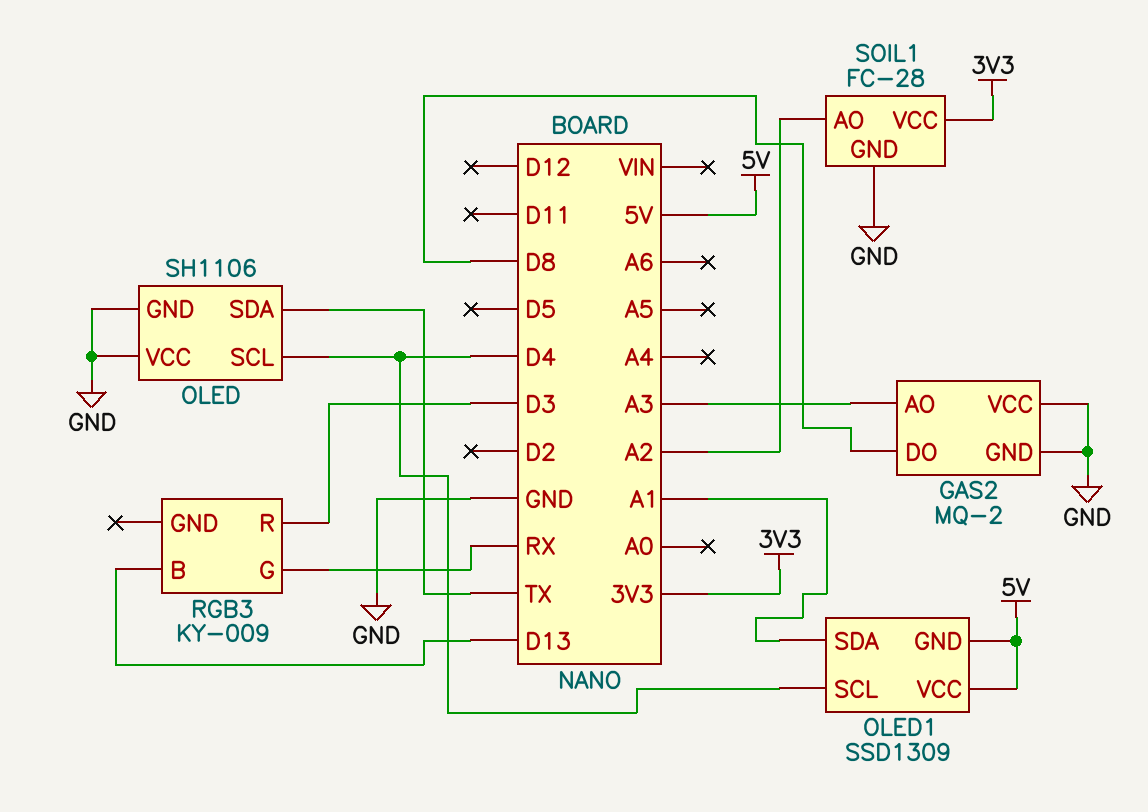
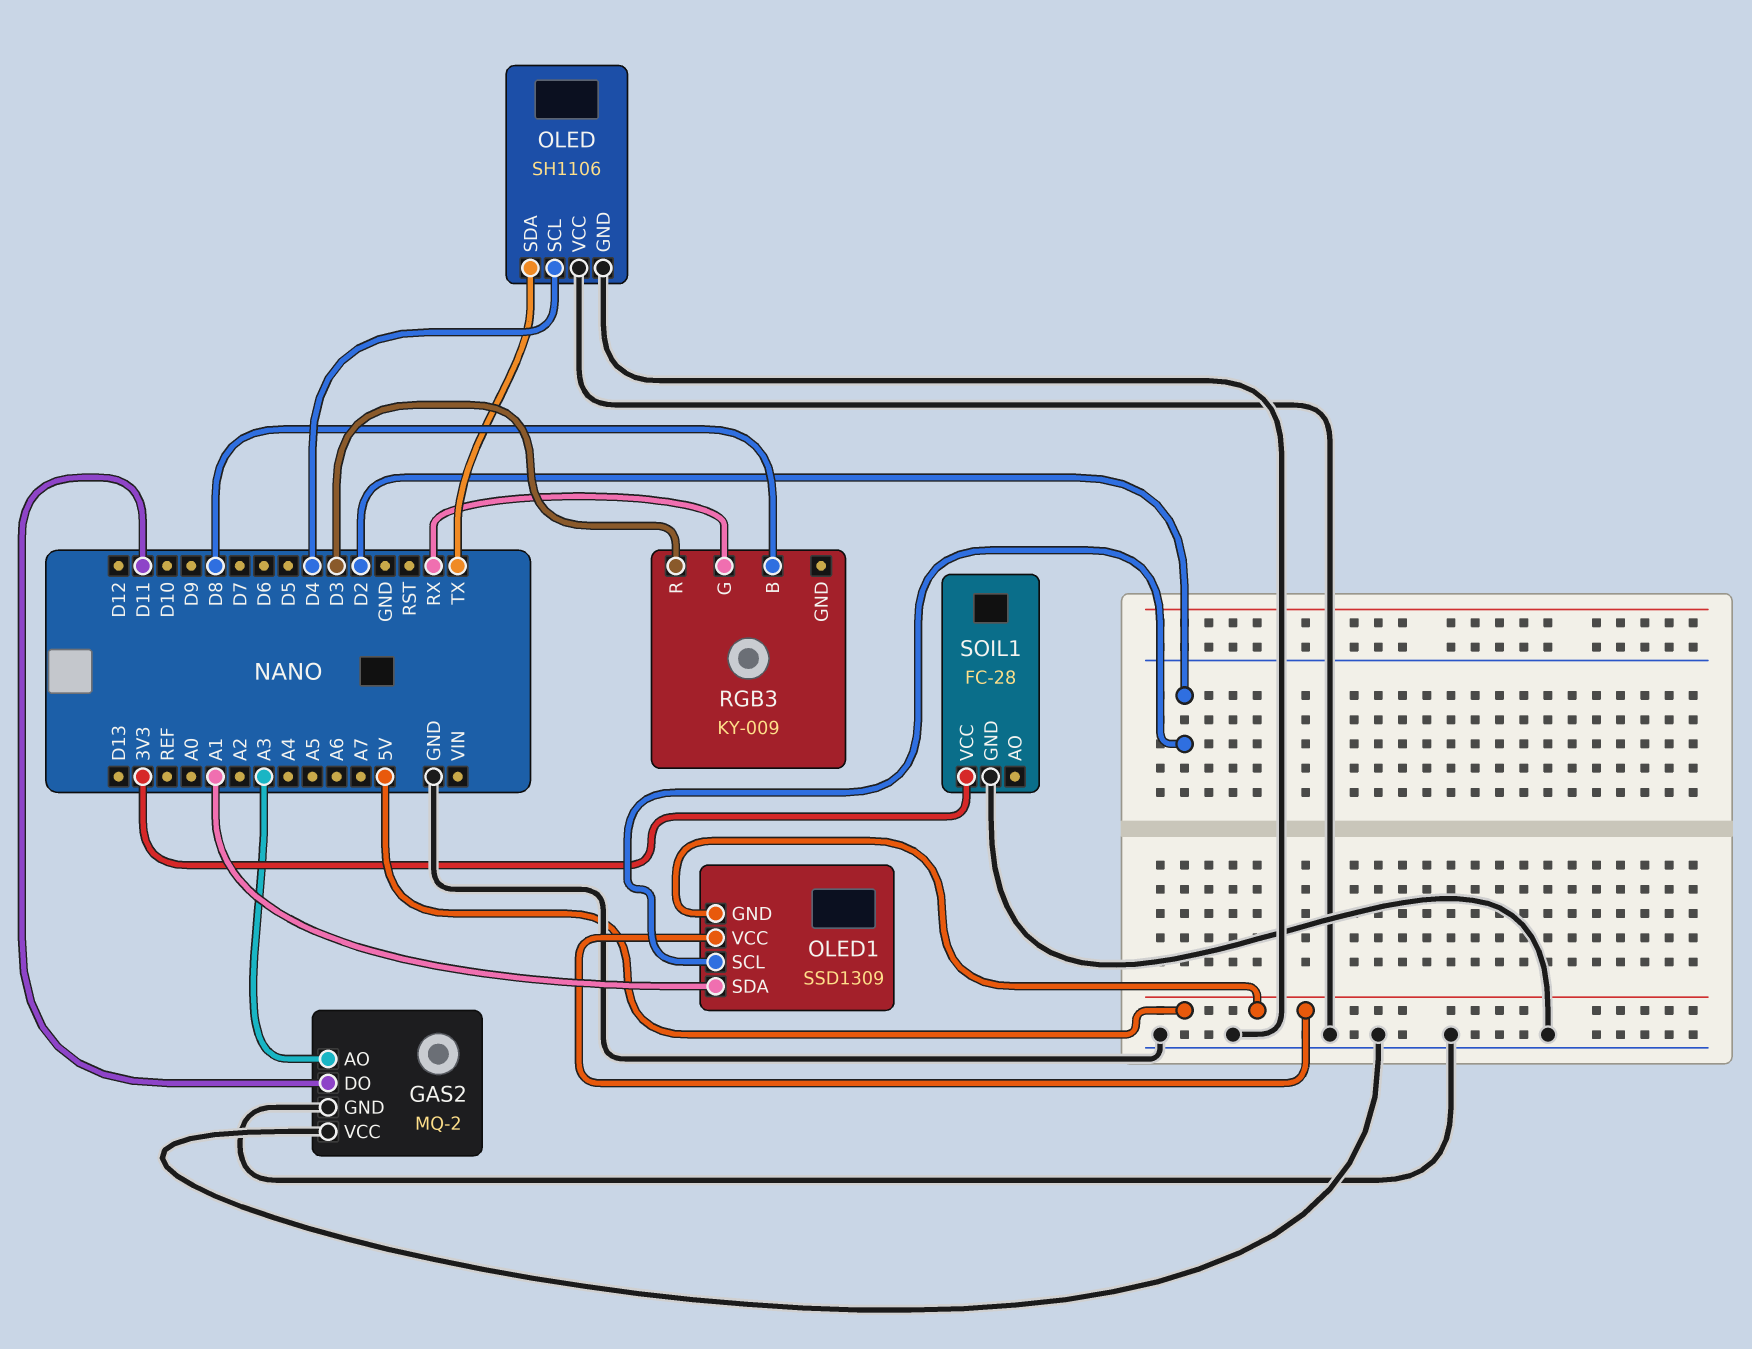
GAS2 pin DO: D8 -> D11
OLED1 pin SCL: D4 -> D2
RGB3 pin B: D13 -> D8
SOIL1 pin AO: A2 -> none

